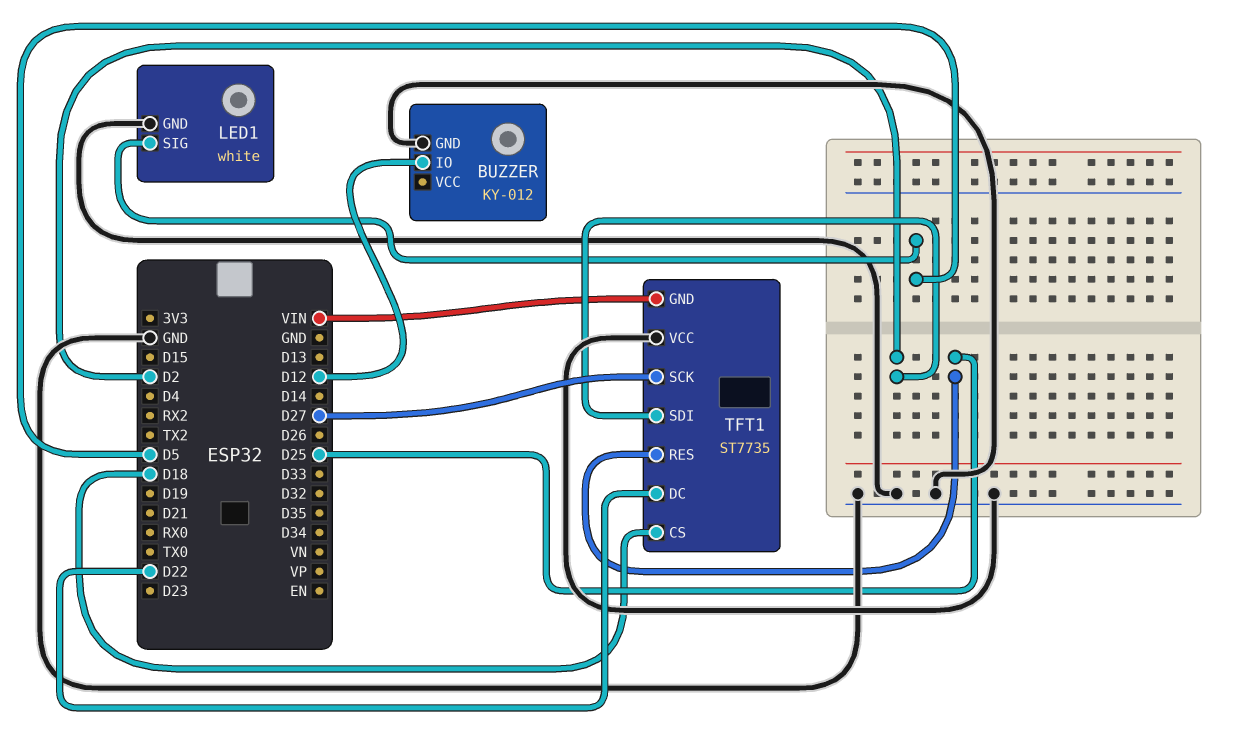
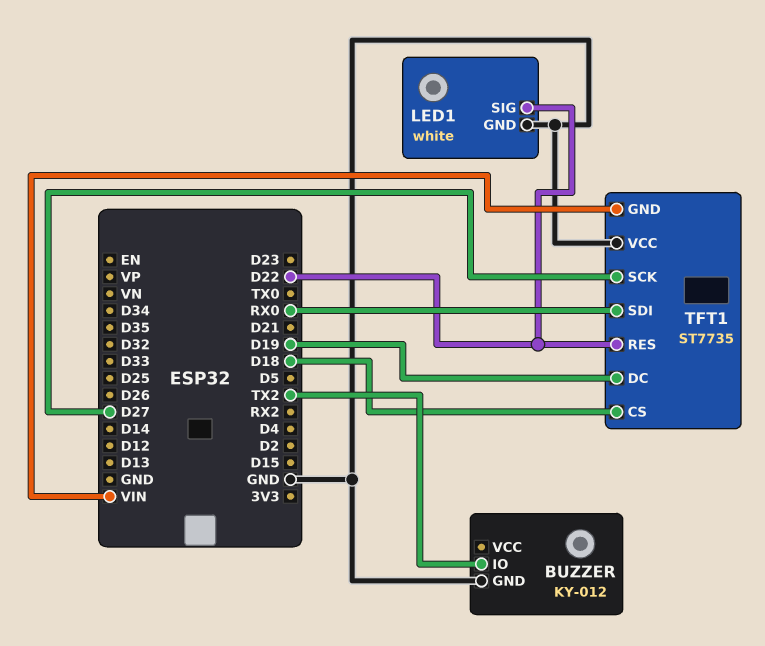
BUZZER pin IO: D12 -> TX2
LED1 pin SIG: D5 -> D22
TFT1 pin DC: D22 -> D19
TFT1 pin RES: D25 -> D22
TFT1 pin SDI: D2 -> RX0

